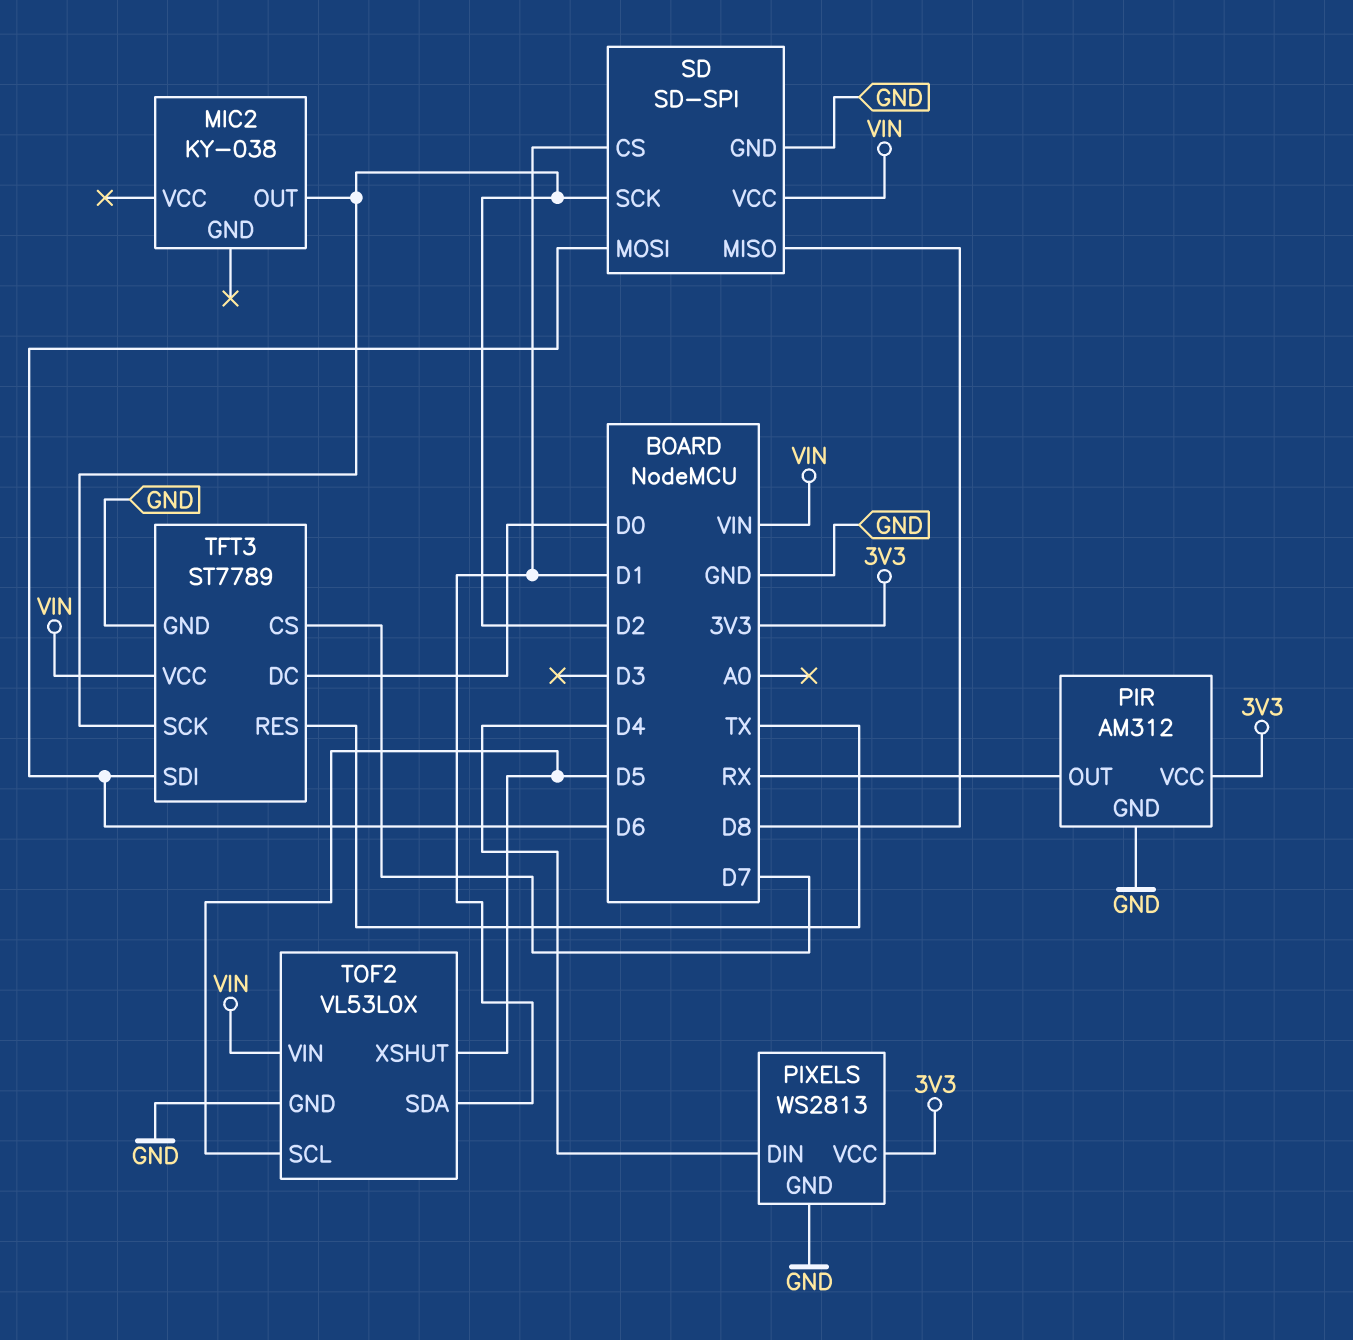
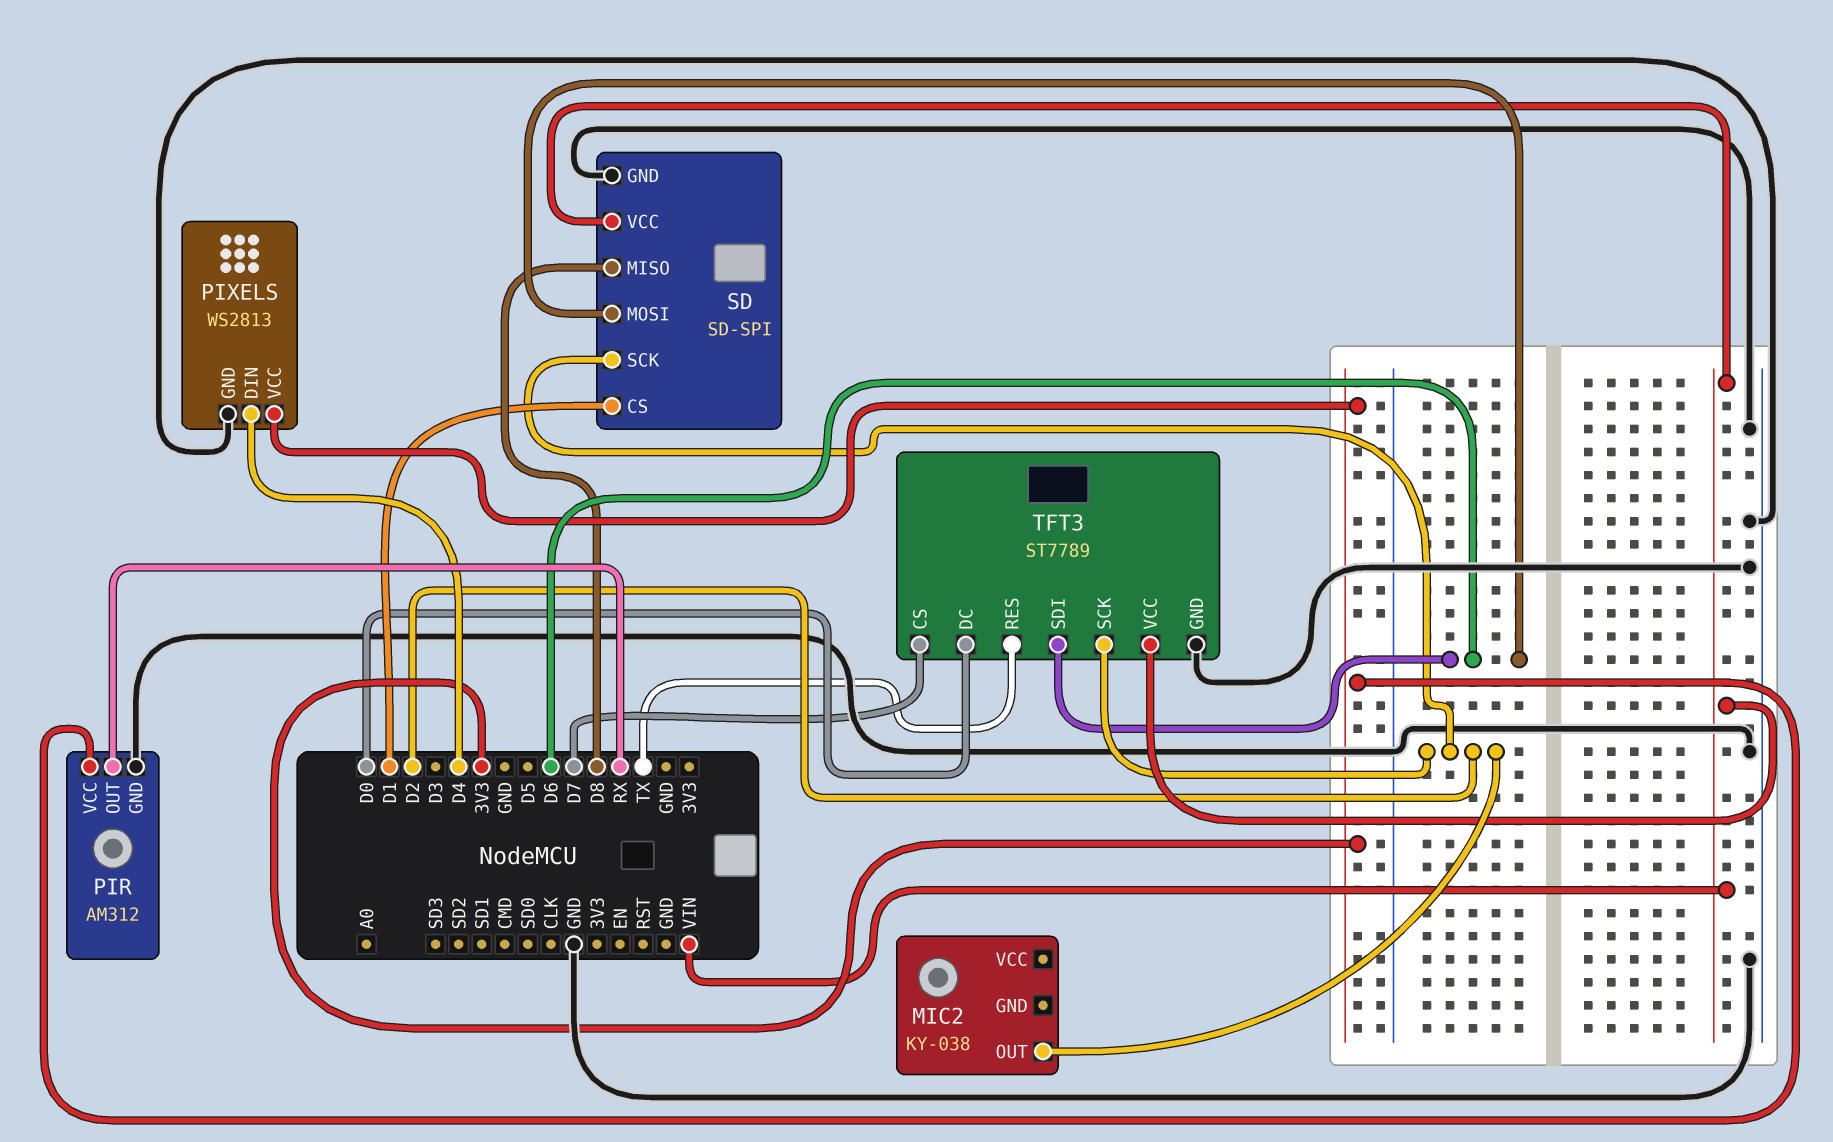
TOF2: VL53L0X -> none
TOF2 pin GND: GND -> none
TOF2 pin SCL: D5 -> none
TOF2 pin SDA: D1 -> none
TOF2 pin VIN: VIN -> none
TOF2 pin XSHUT: D5 -> none

